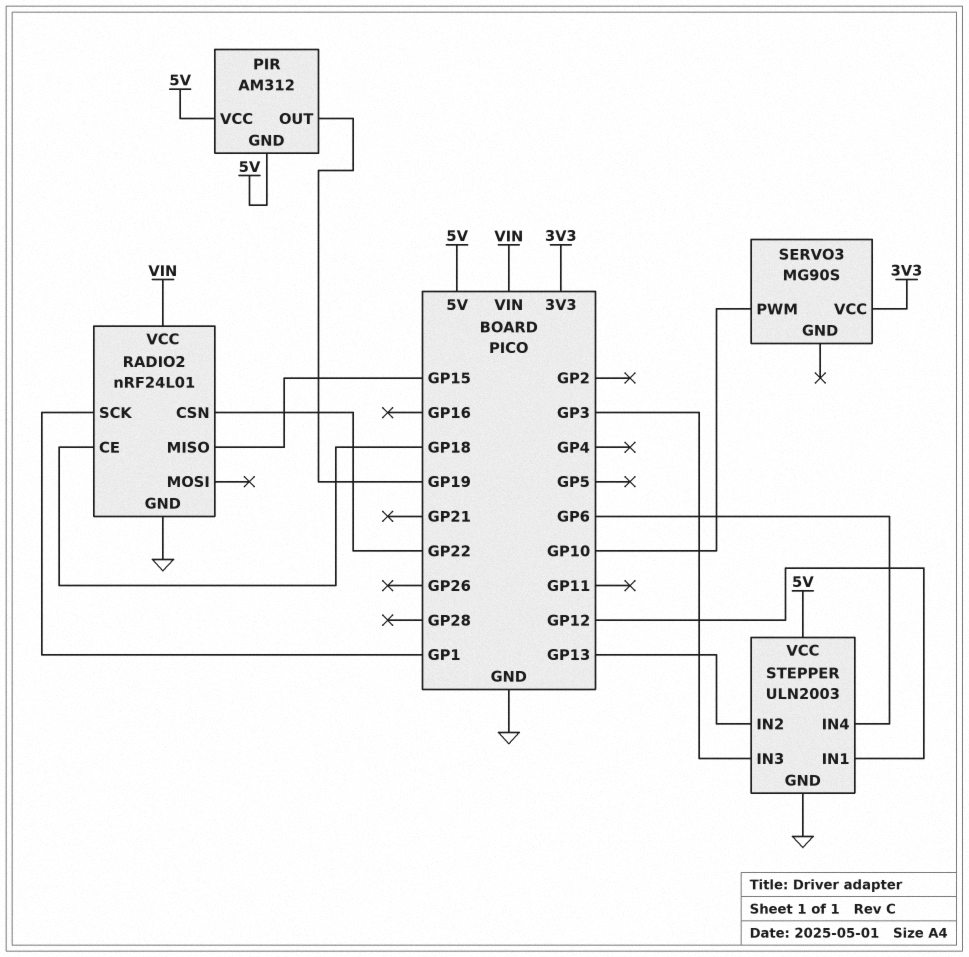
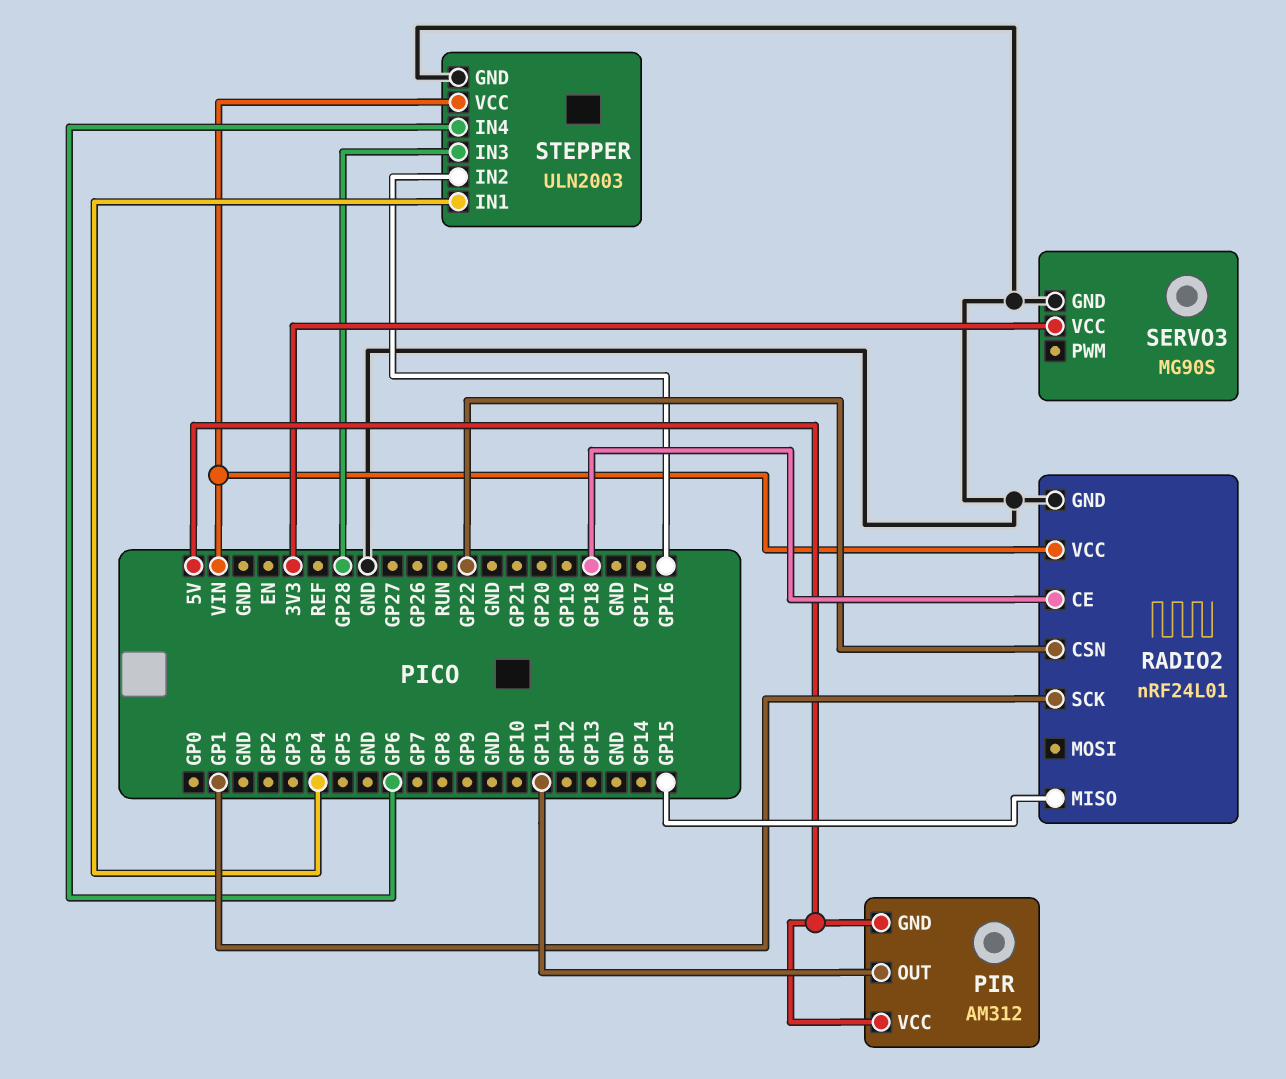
PIR pin OUT: GP19 -> GP11
SERVO3 pin GND: none -> GND
SERVO3 pin PWM: GP10 -> none
STEPPER pin IN1: GP12 -> GP4
STEPPER pin IN2: GP13 -> GP16
STEPPER pin IN3: GP3 -> GP28
STEPPER pin VCC: 5V -> VIN

